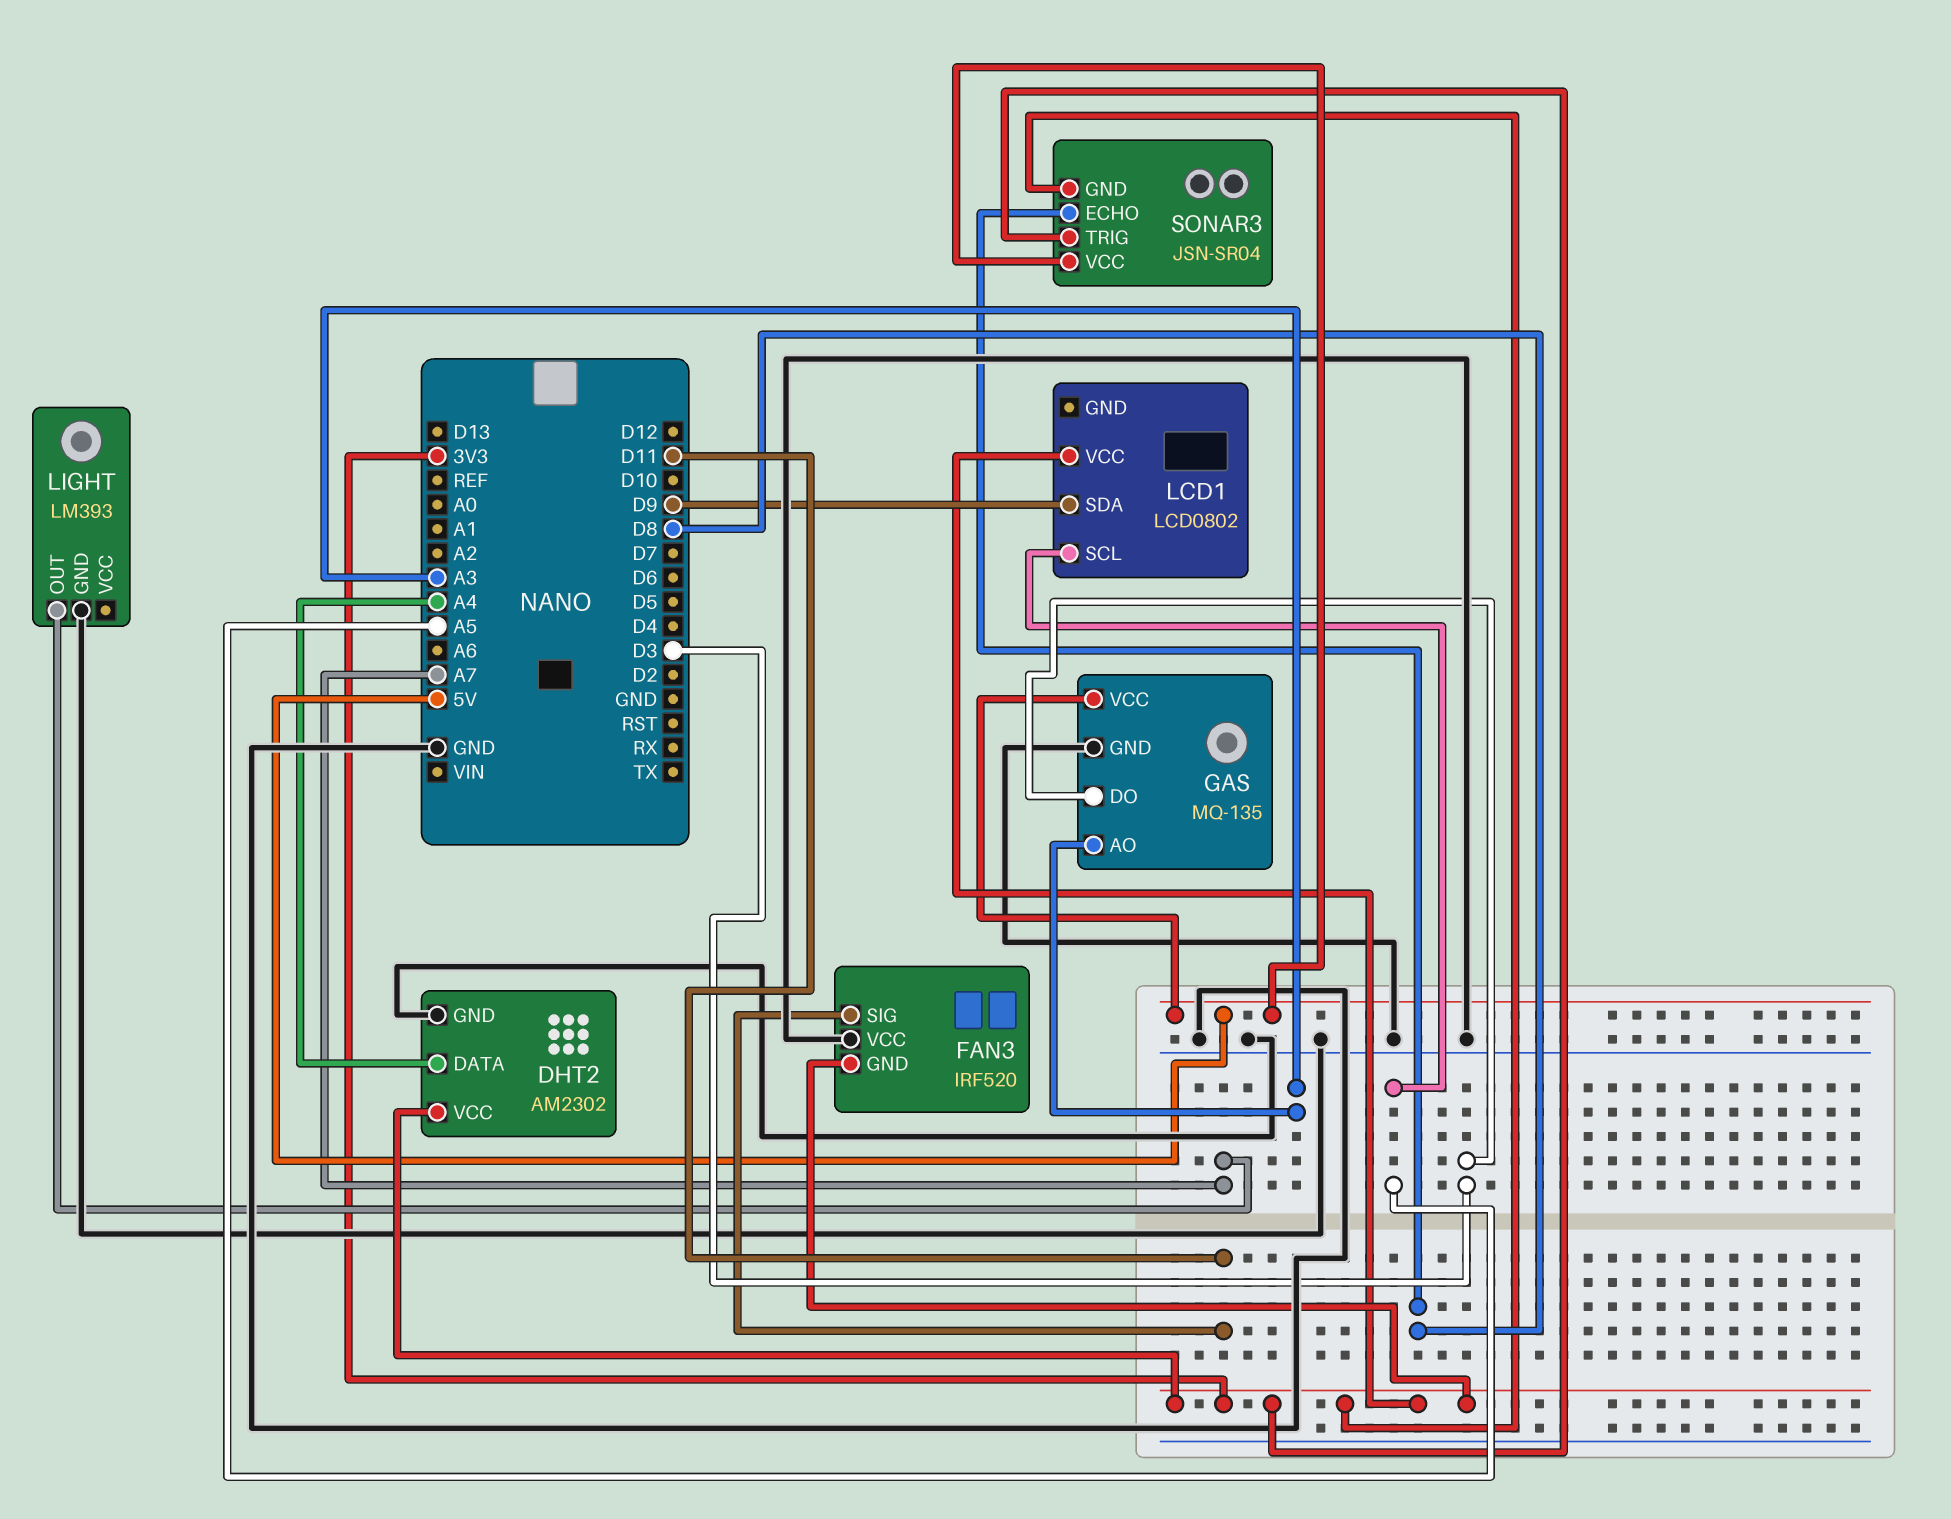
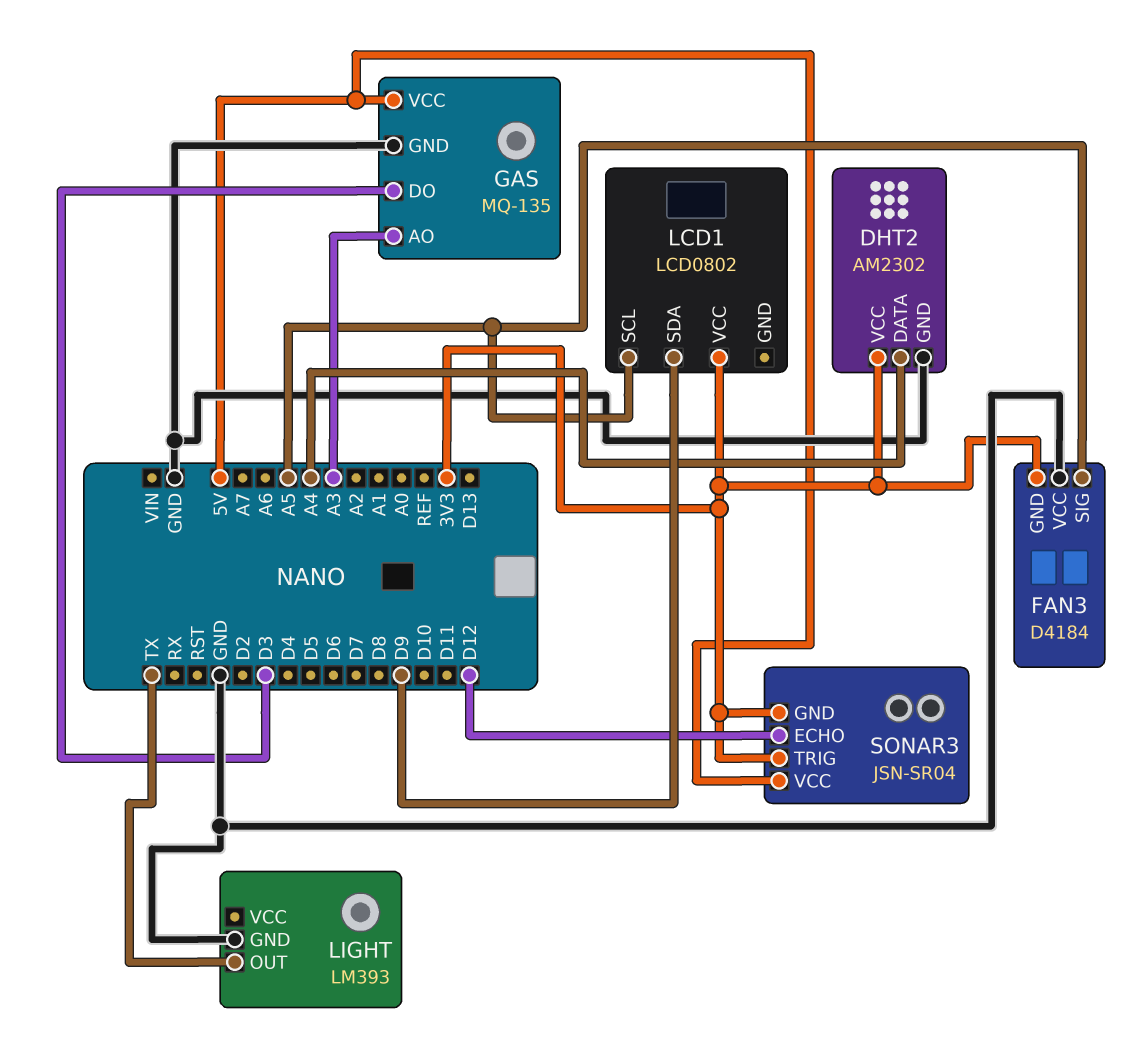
FAN3: IRF520 -> D4184
FAN3 pin SIG: D11 -> A5
LIGHT pin OUT: A7 -> TX
SONAR3 pin ECHO: D8 -> D12

